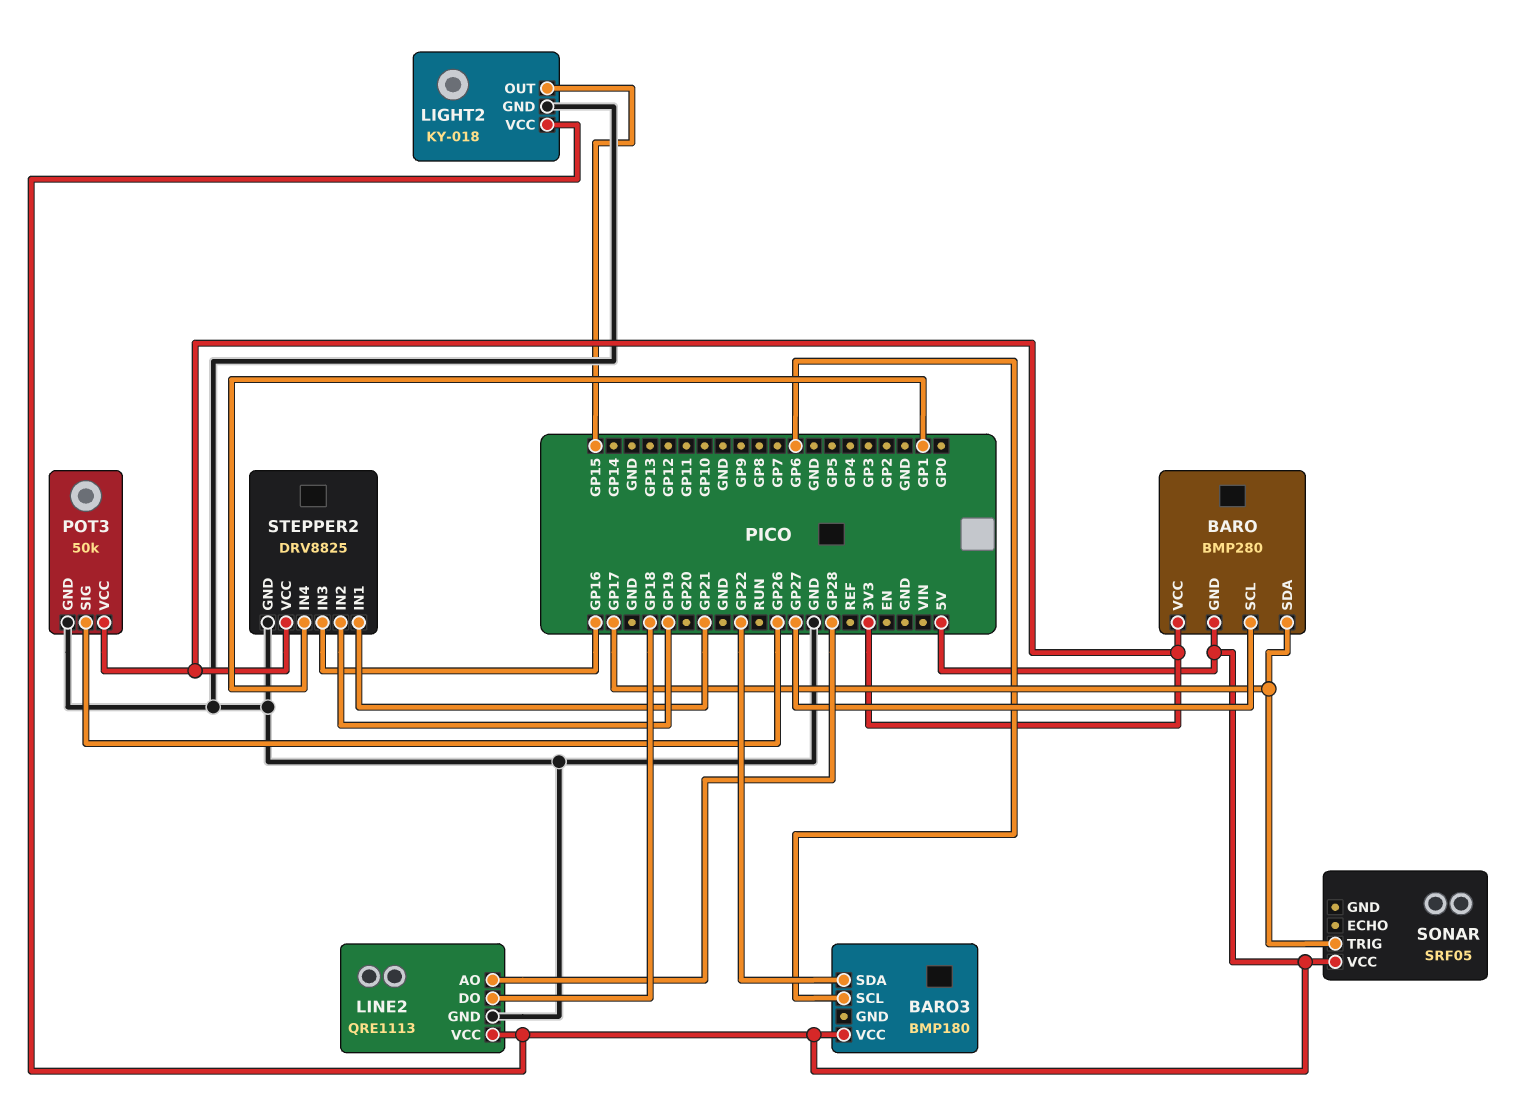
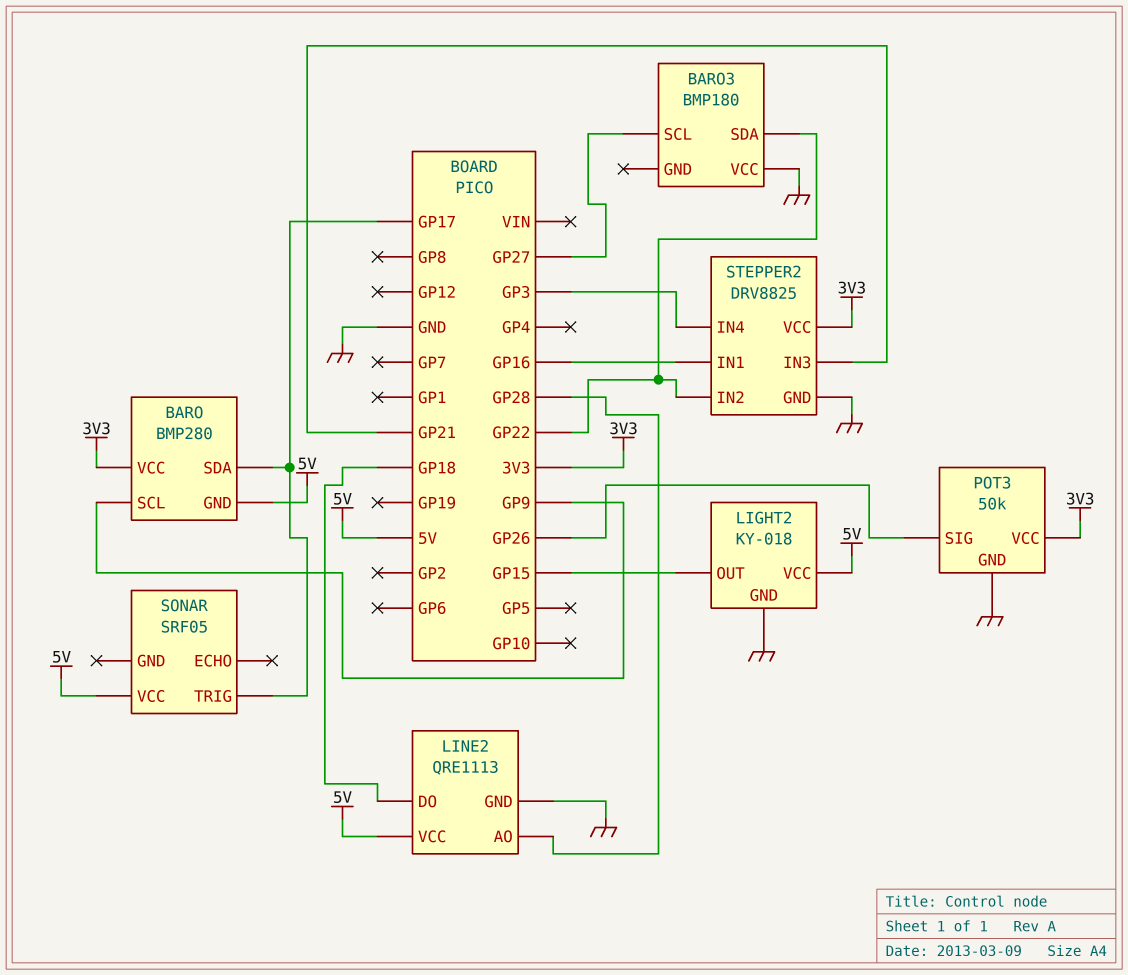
BARO pin SCL: GP27 -> GP9
BARO3 pin SCL: GP6 -> GP27
BARO3 pin VCC: 5V -> GND
STEPPER2 pin IN1: GP21 -> GP16
STEPPER2 pin IN2: GP19 -> GP22
STEPPER2 pin IN3: GP16 -> GP21
STEPPER2 pin IN4: GP1 -> GP3

